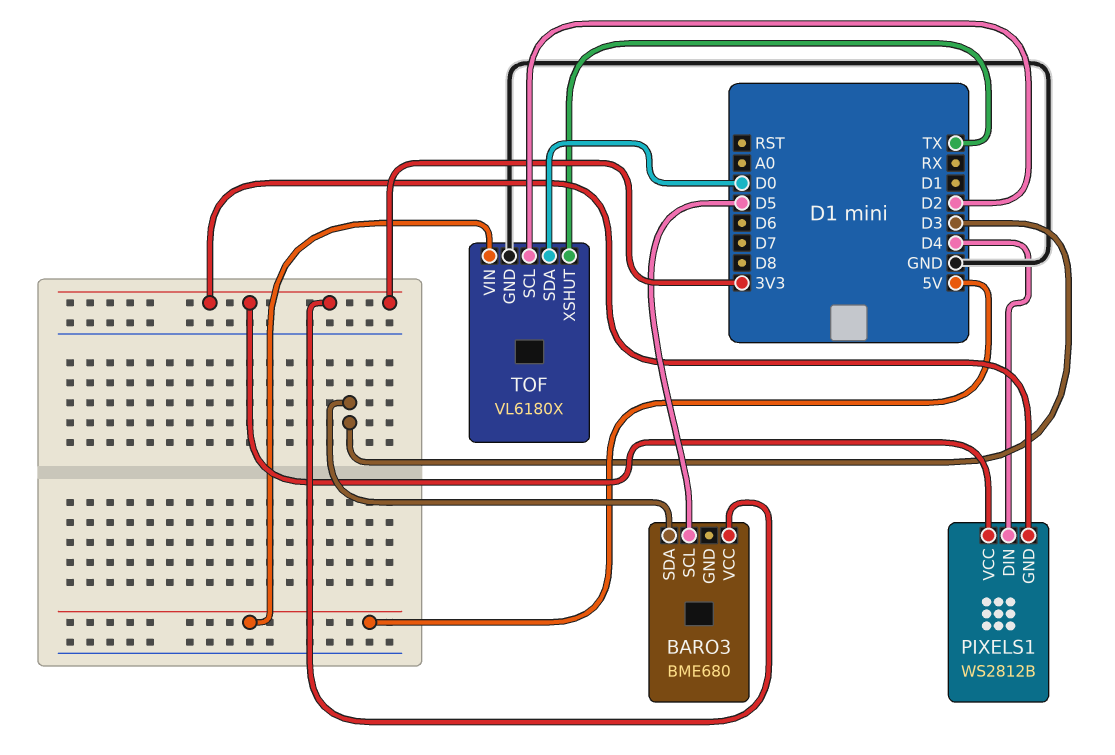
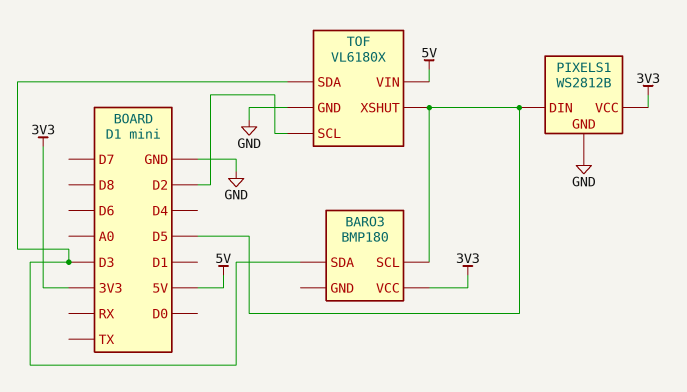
BARO3: BME680 -> BMP180
PIXELS1 pin DIN: D4 -> D5
PIXELS1 pin GND: 3V3 -> GND
TOF pin SDA: D0 -> D3
TOF pin XSHUT: TX -> D5

